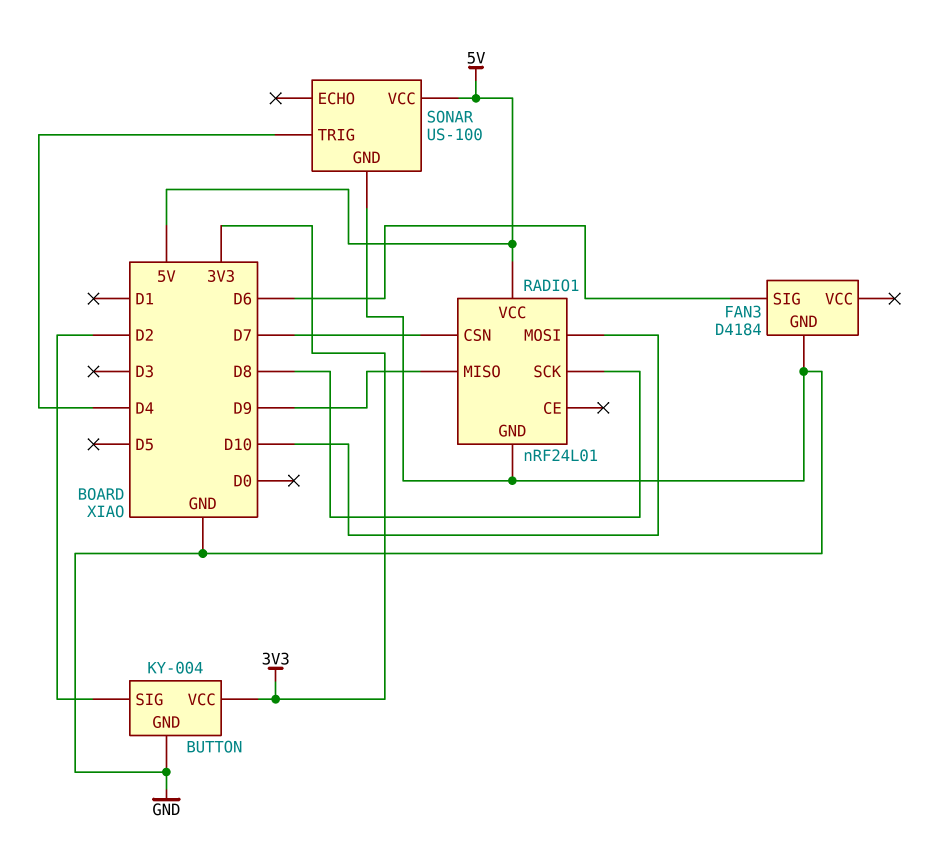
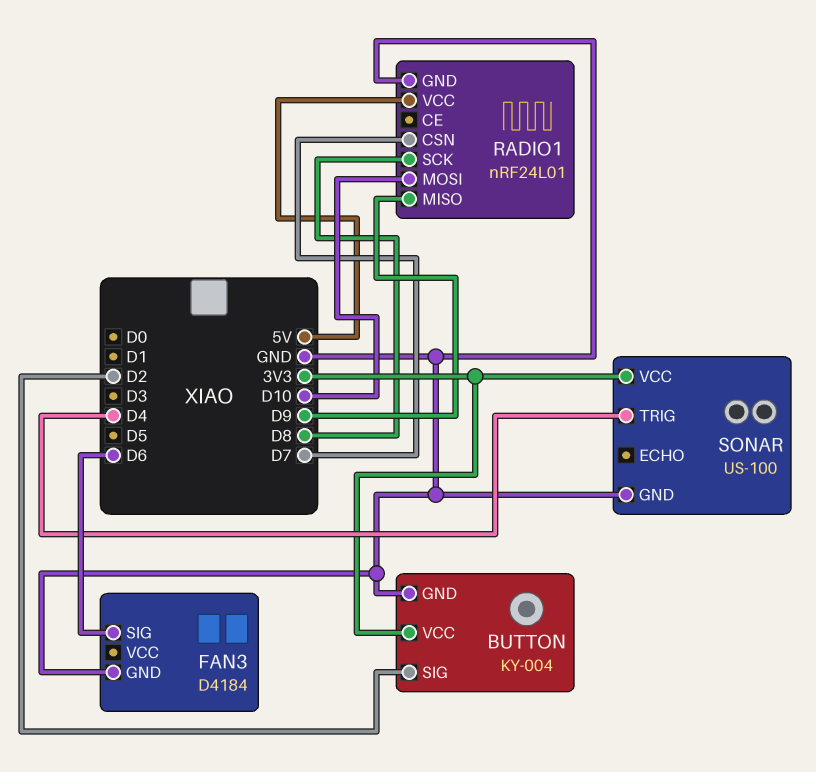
SONAR pin VCC: 5V -> 3V3

